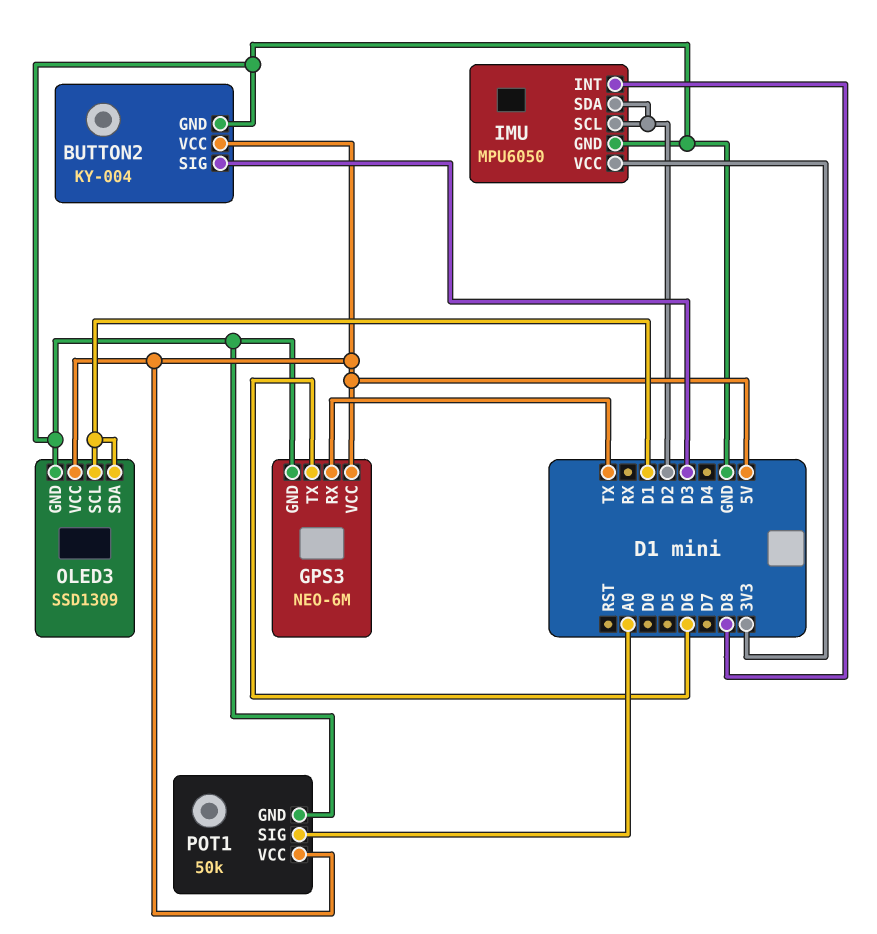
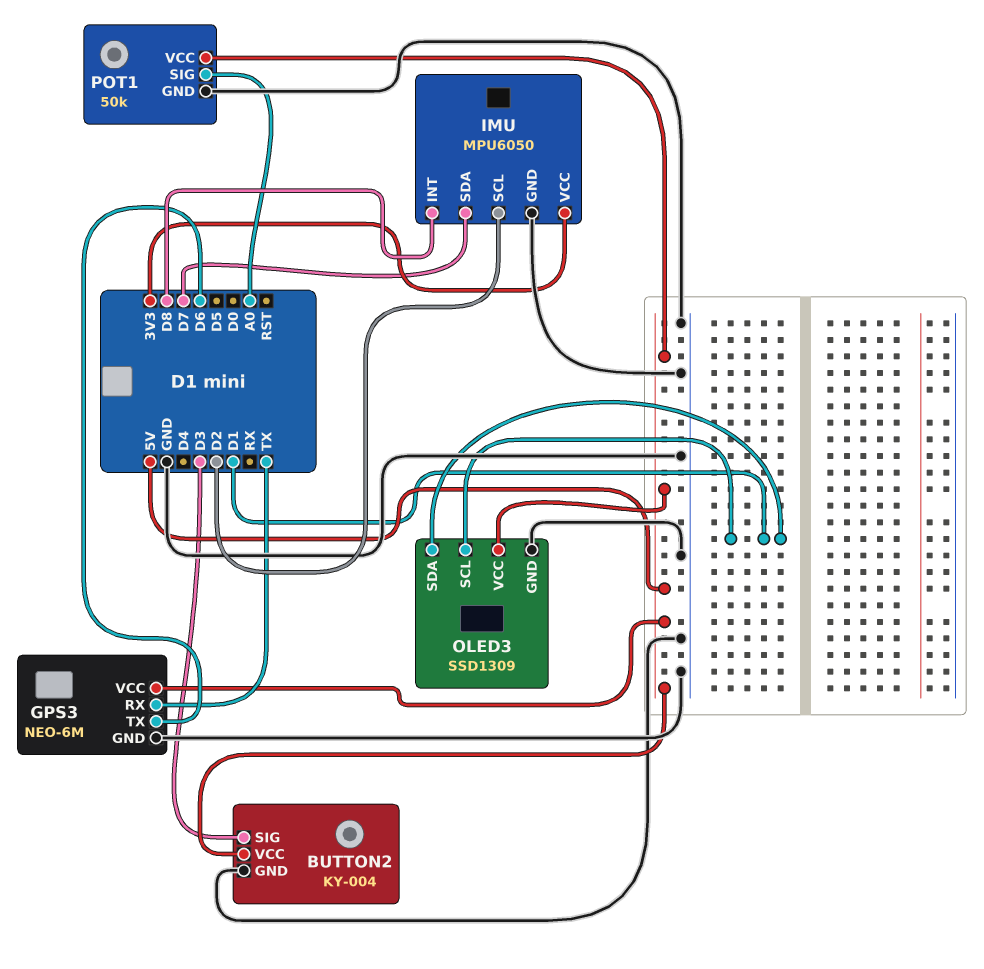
IMU pin SDA: D2 -> D7

